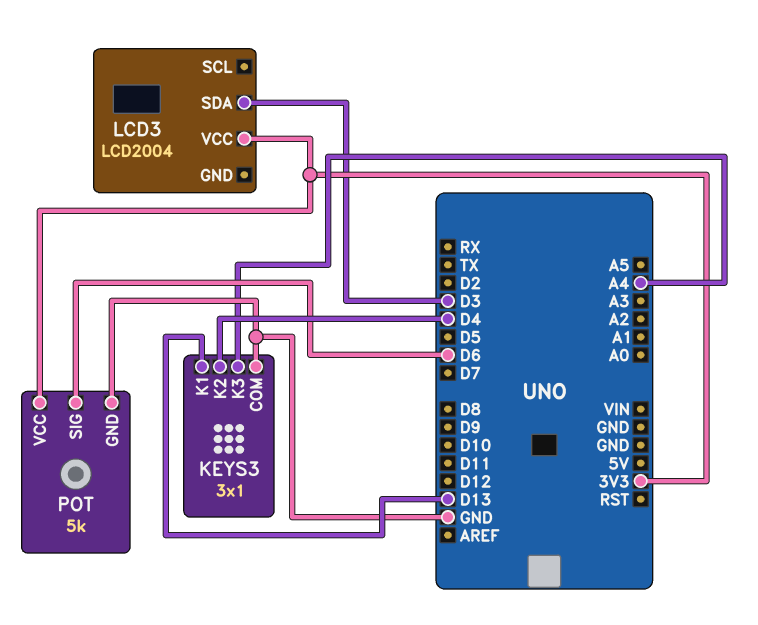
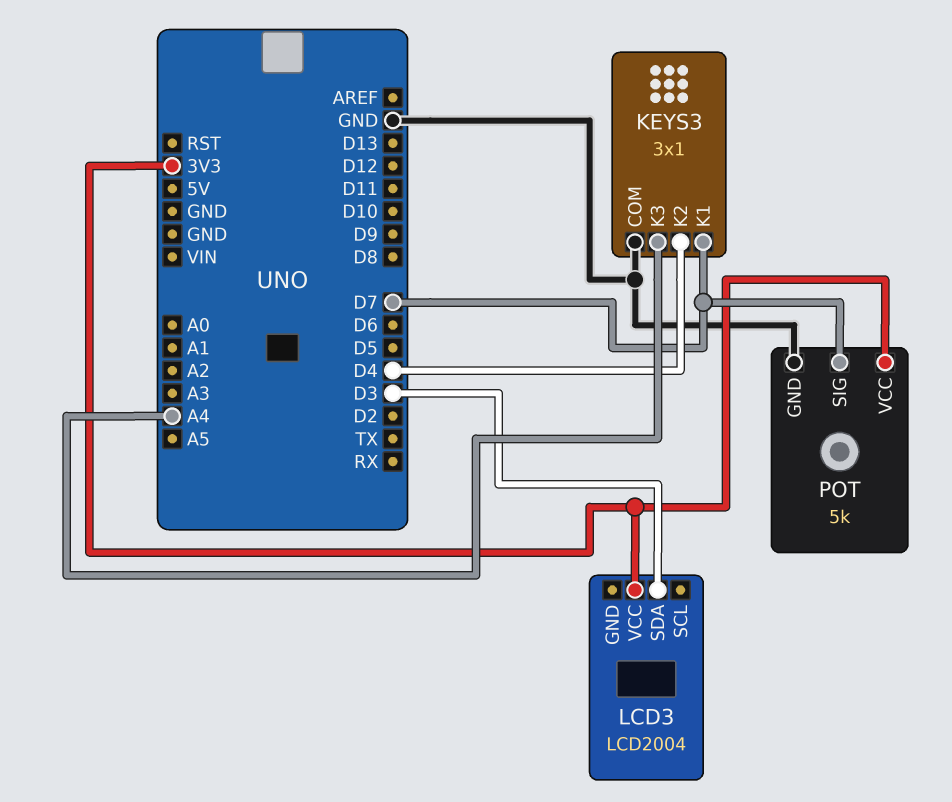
KEYS3 pin K1: D13 -> D7
POT pin SIG: D6 -> D7

